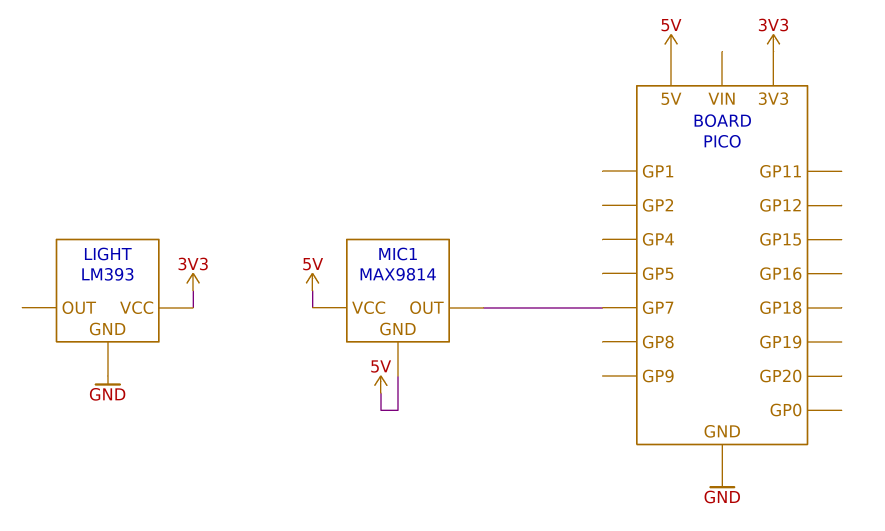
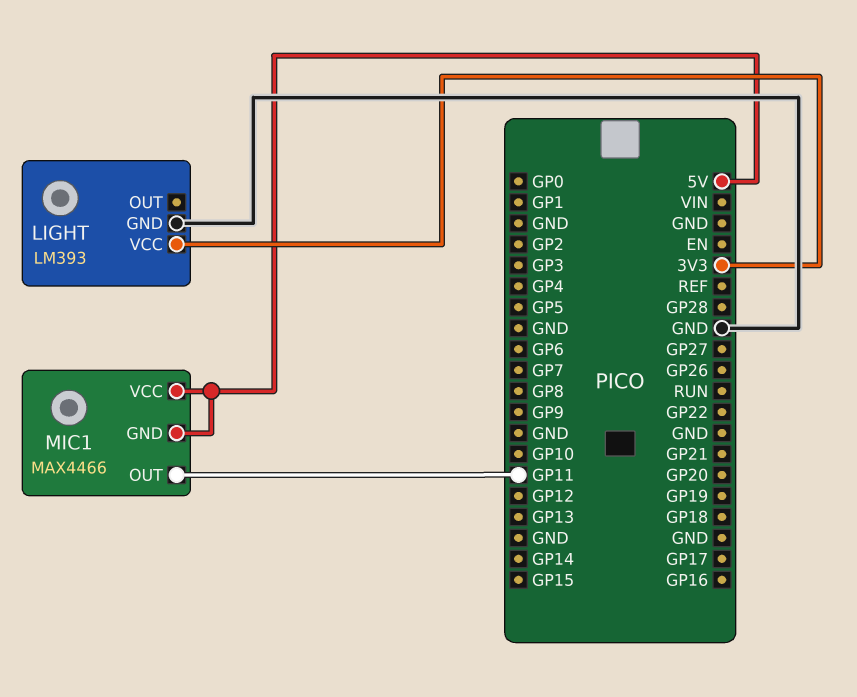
MIC1: MAX9814 -> MAX4466
MIC1 pin OUT: GP7 -> GP11

